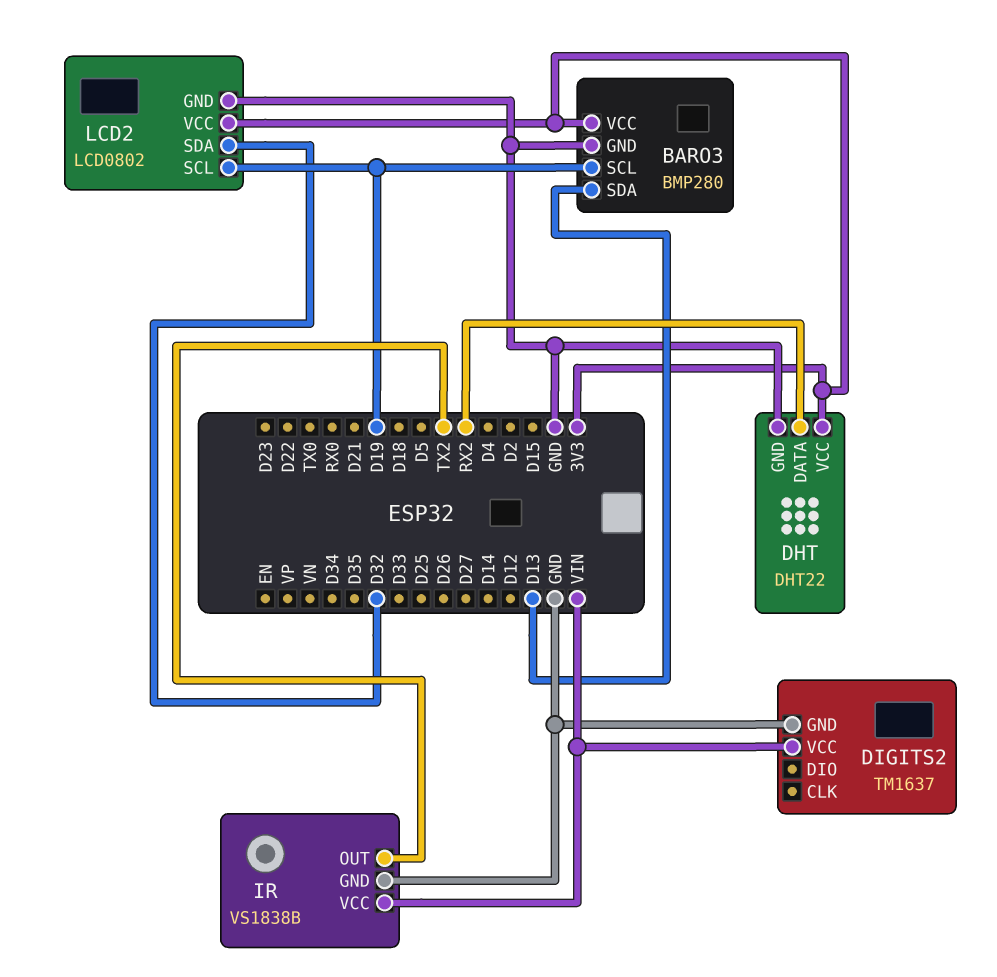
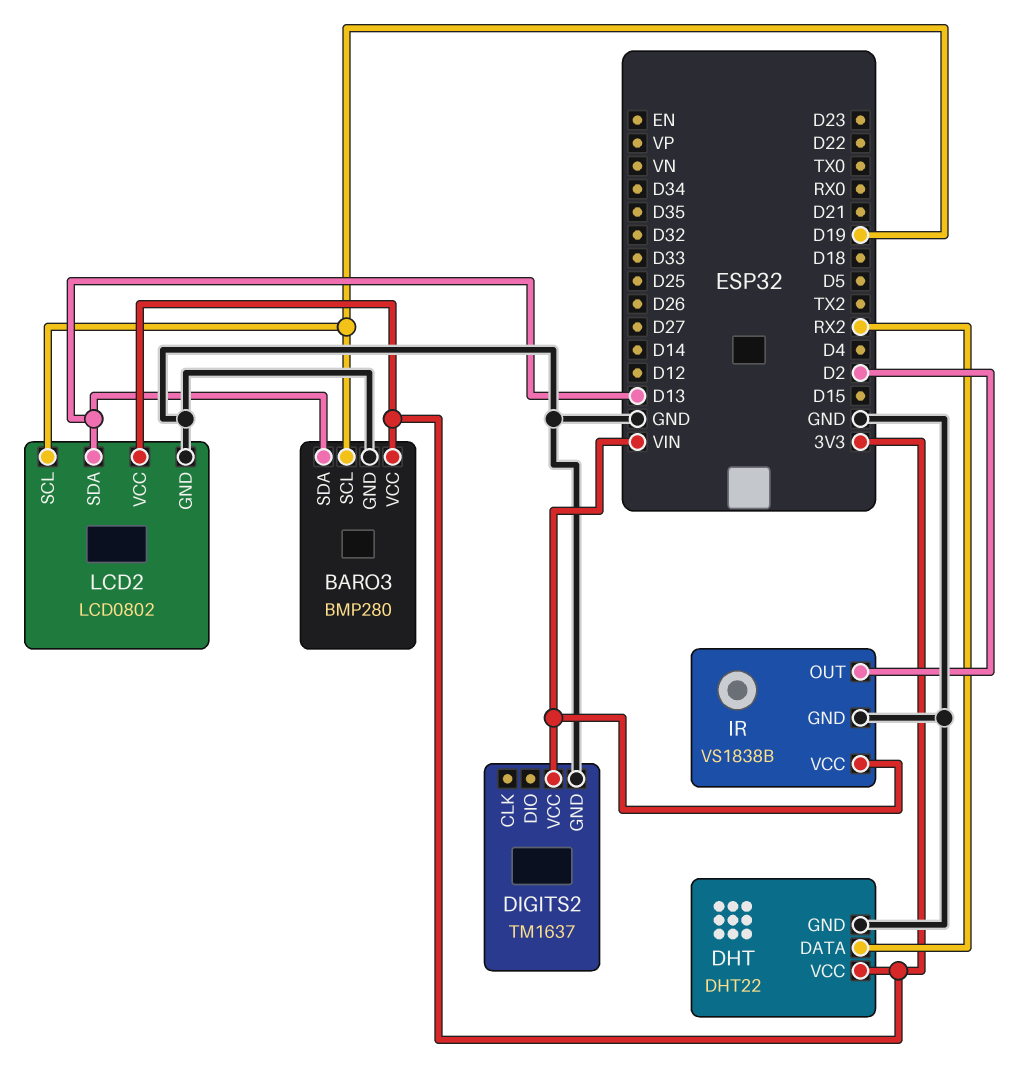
IR pin OUT: TX2 -> D2
LCD2 pin SDA: D32 -> D13

